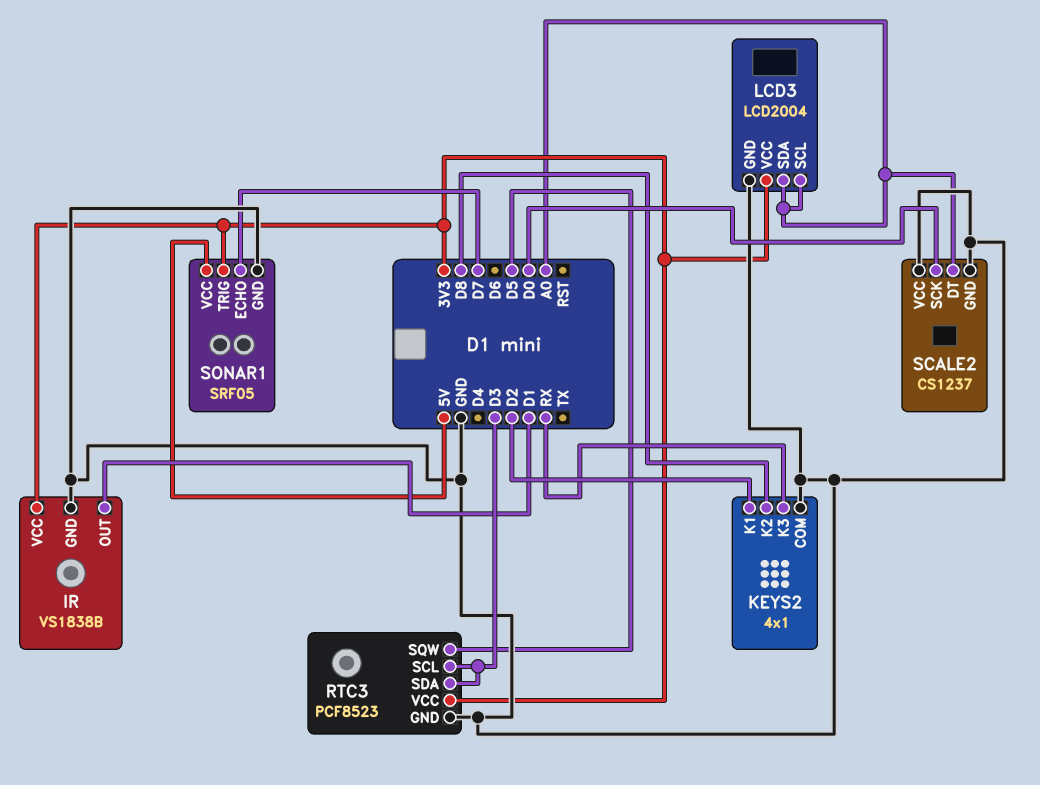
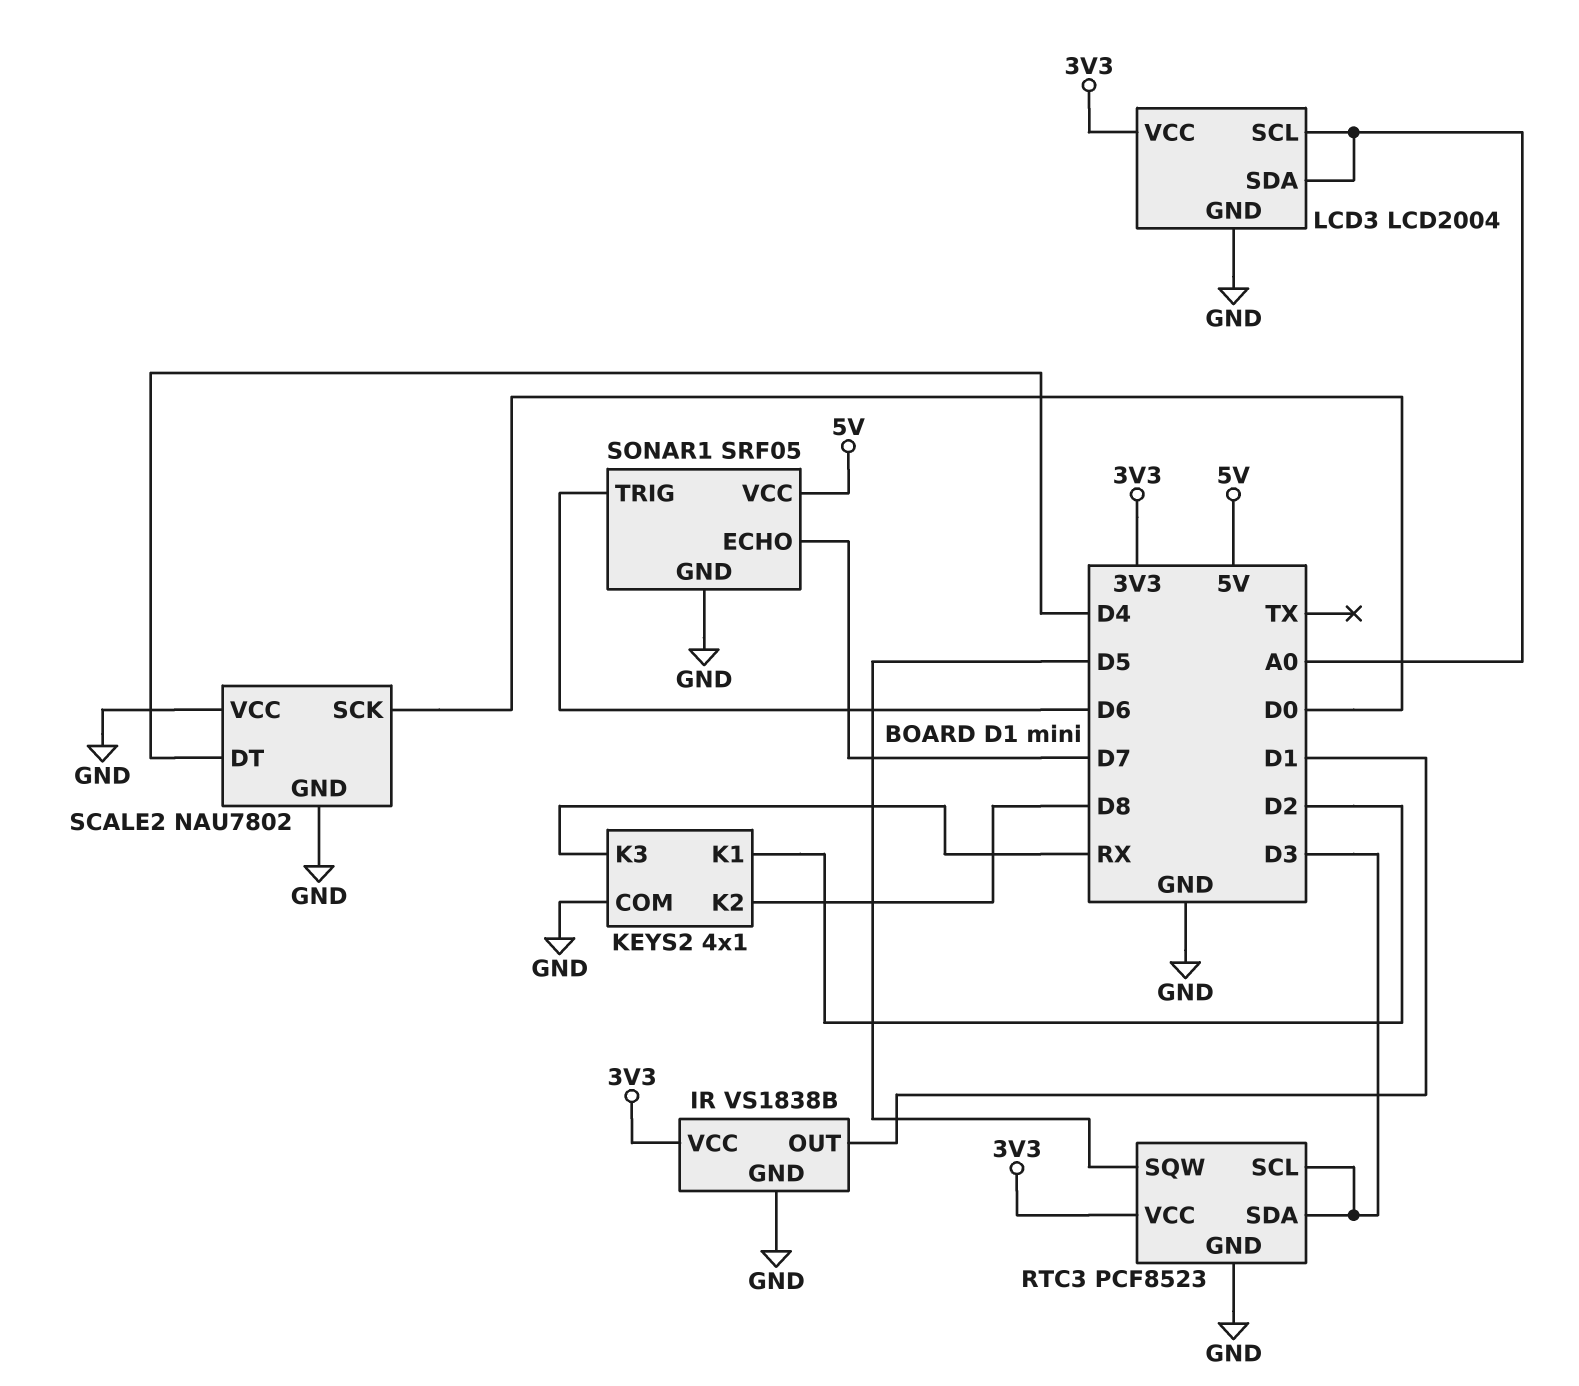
SCALE2: CS1237 -> NAU7802
SCALE2 pin DT: A0 -> D4
SONAR1 pin TRIG: 3V3 -> D6

